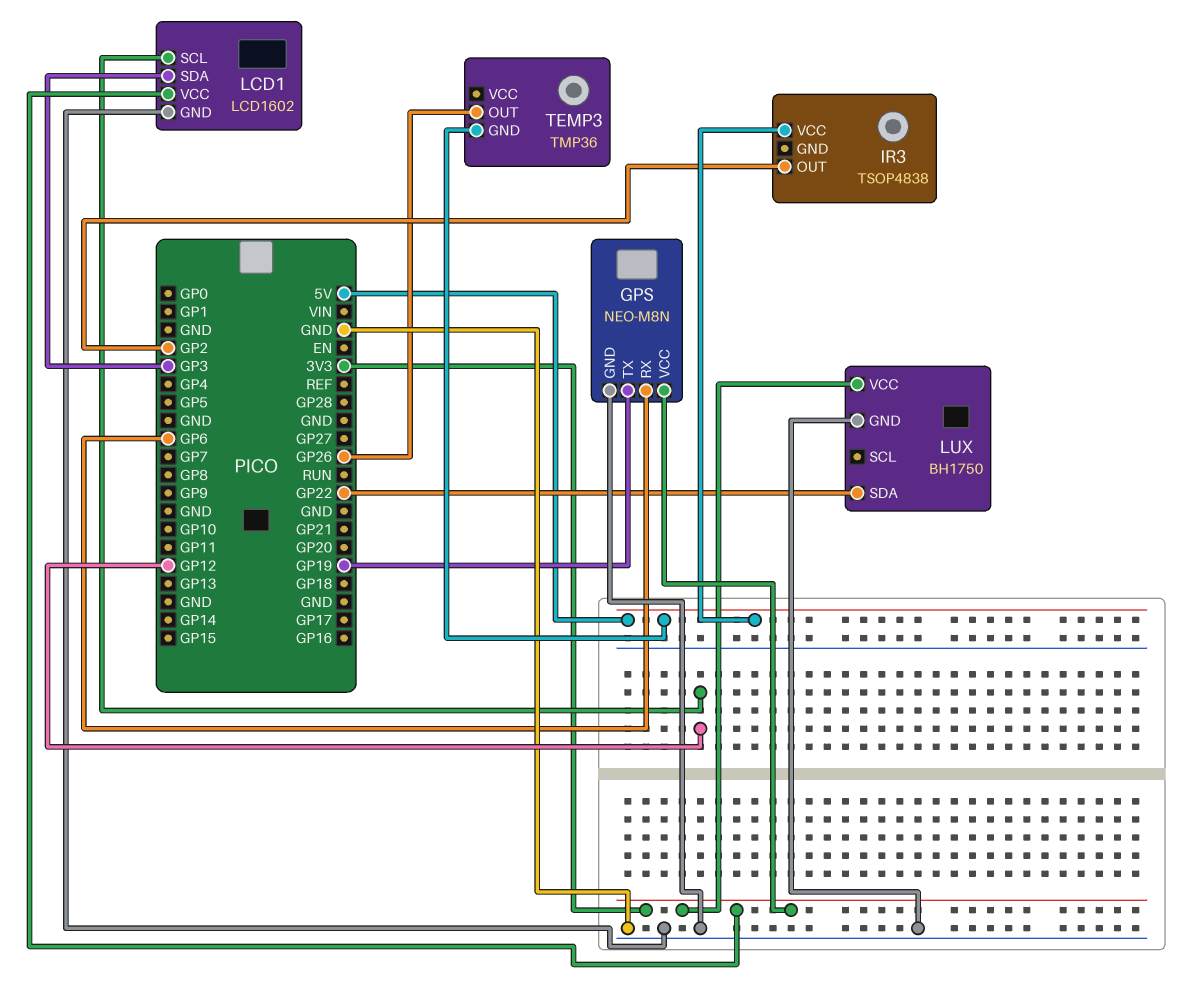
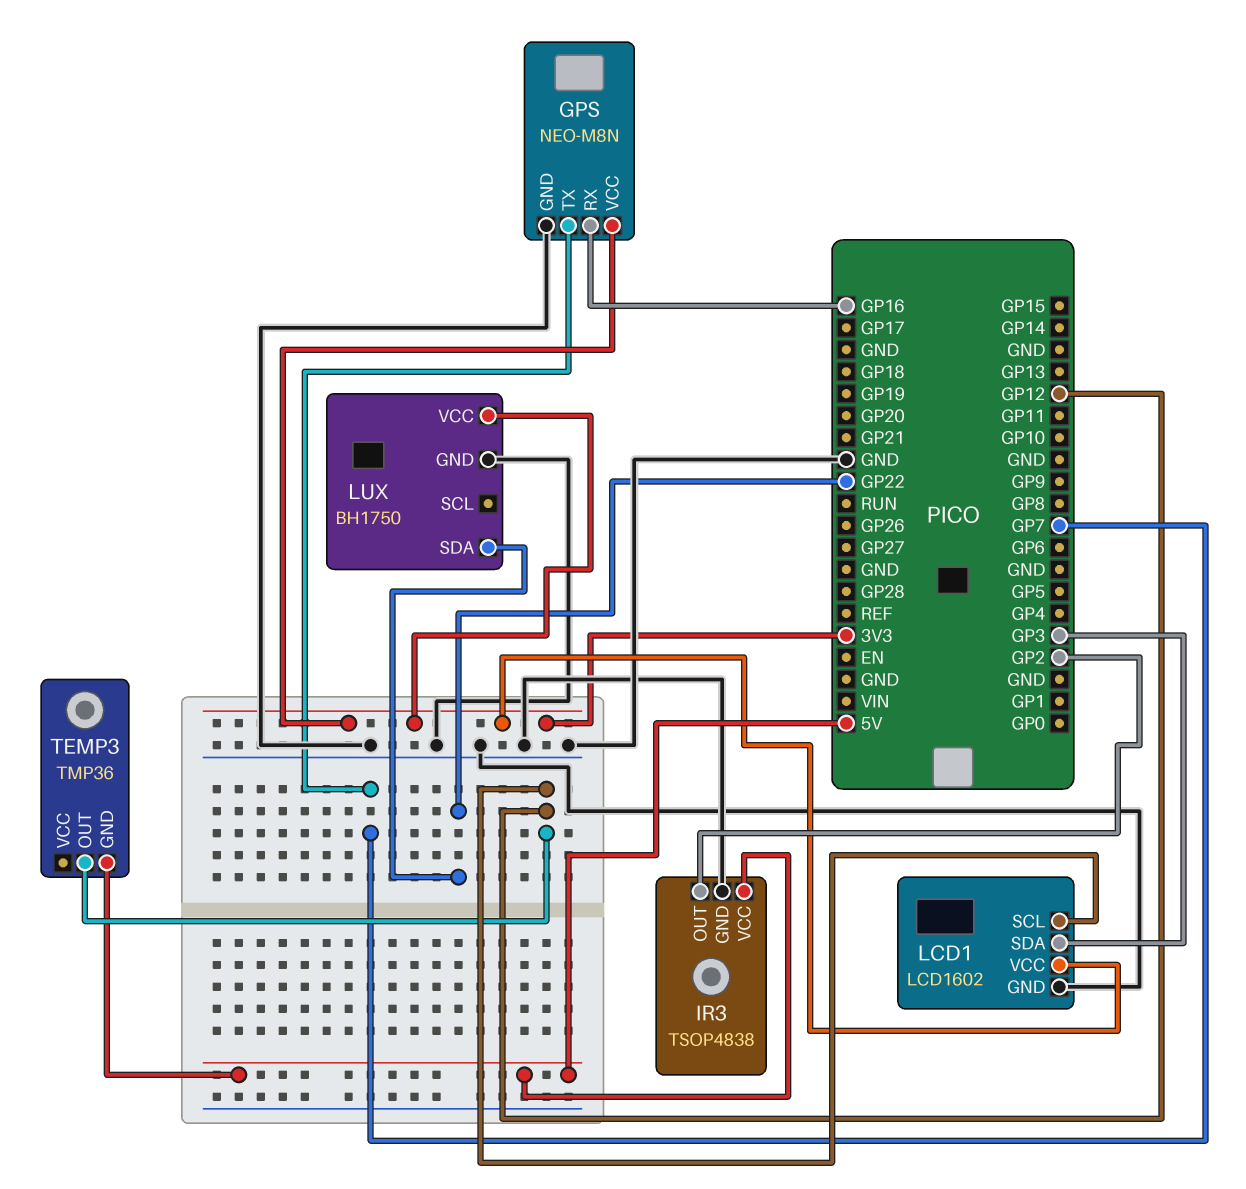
GPS pin RX: GP6 -> GP16
GPS pin TX: GP19 -> GP7
IR3 pin GND: none -> GND
TEMP3 pin OUT: GP26 -> GP12

